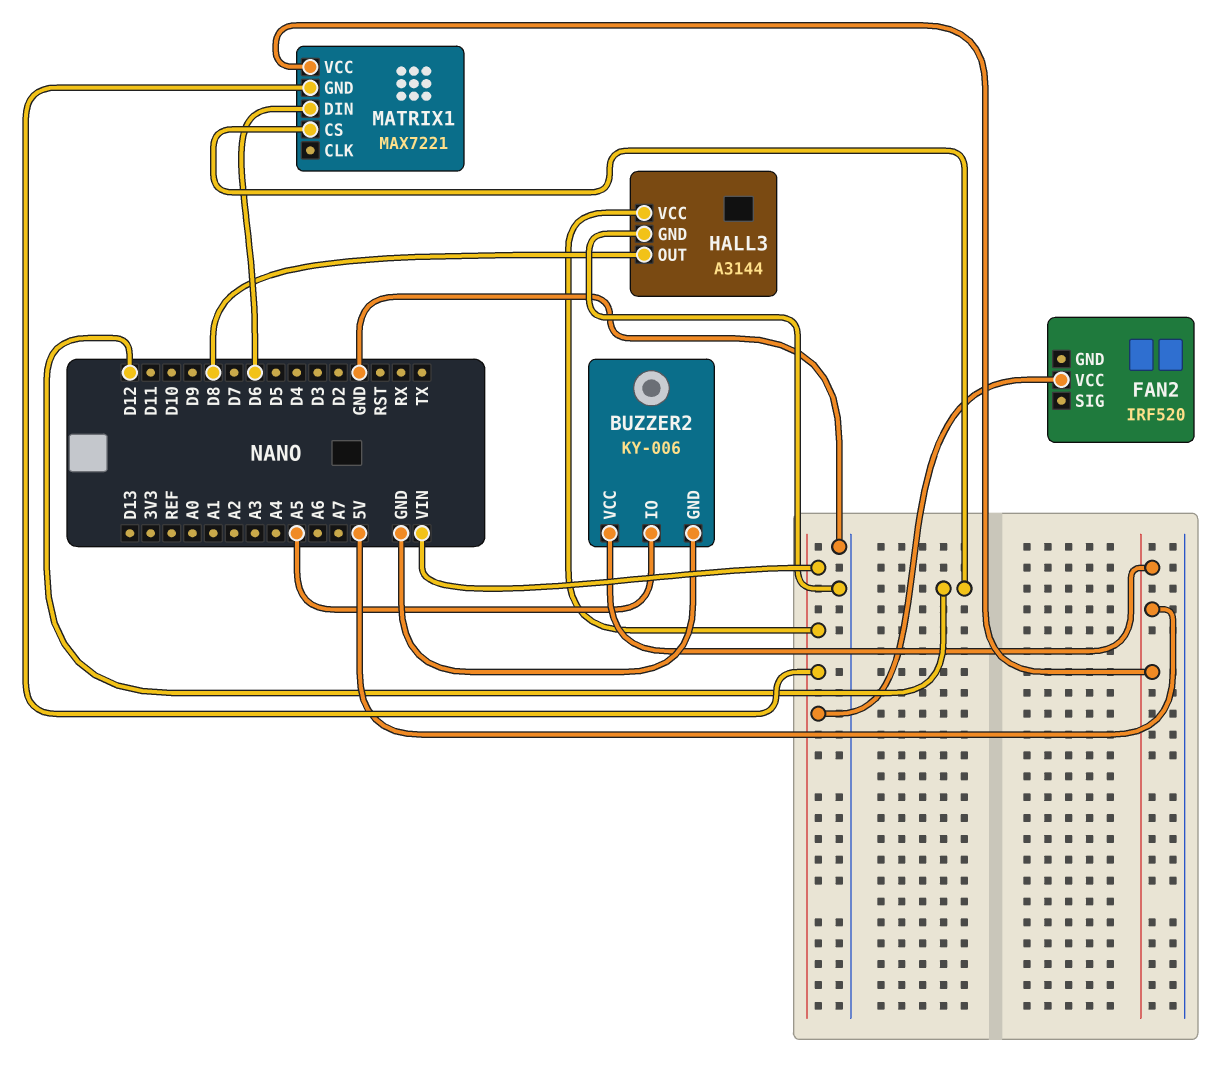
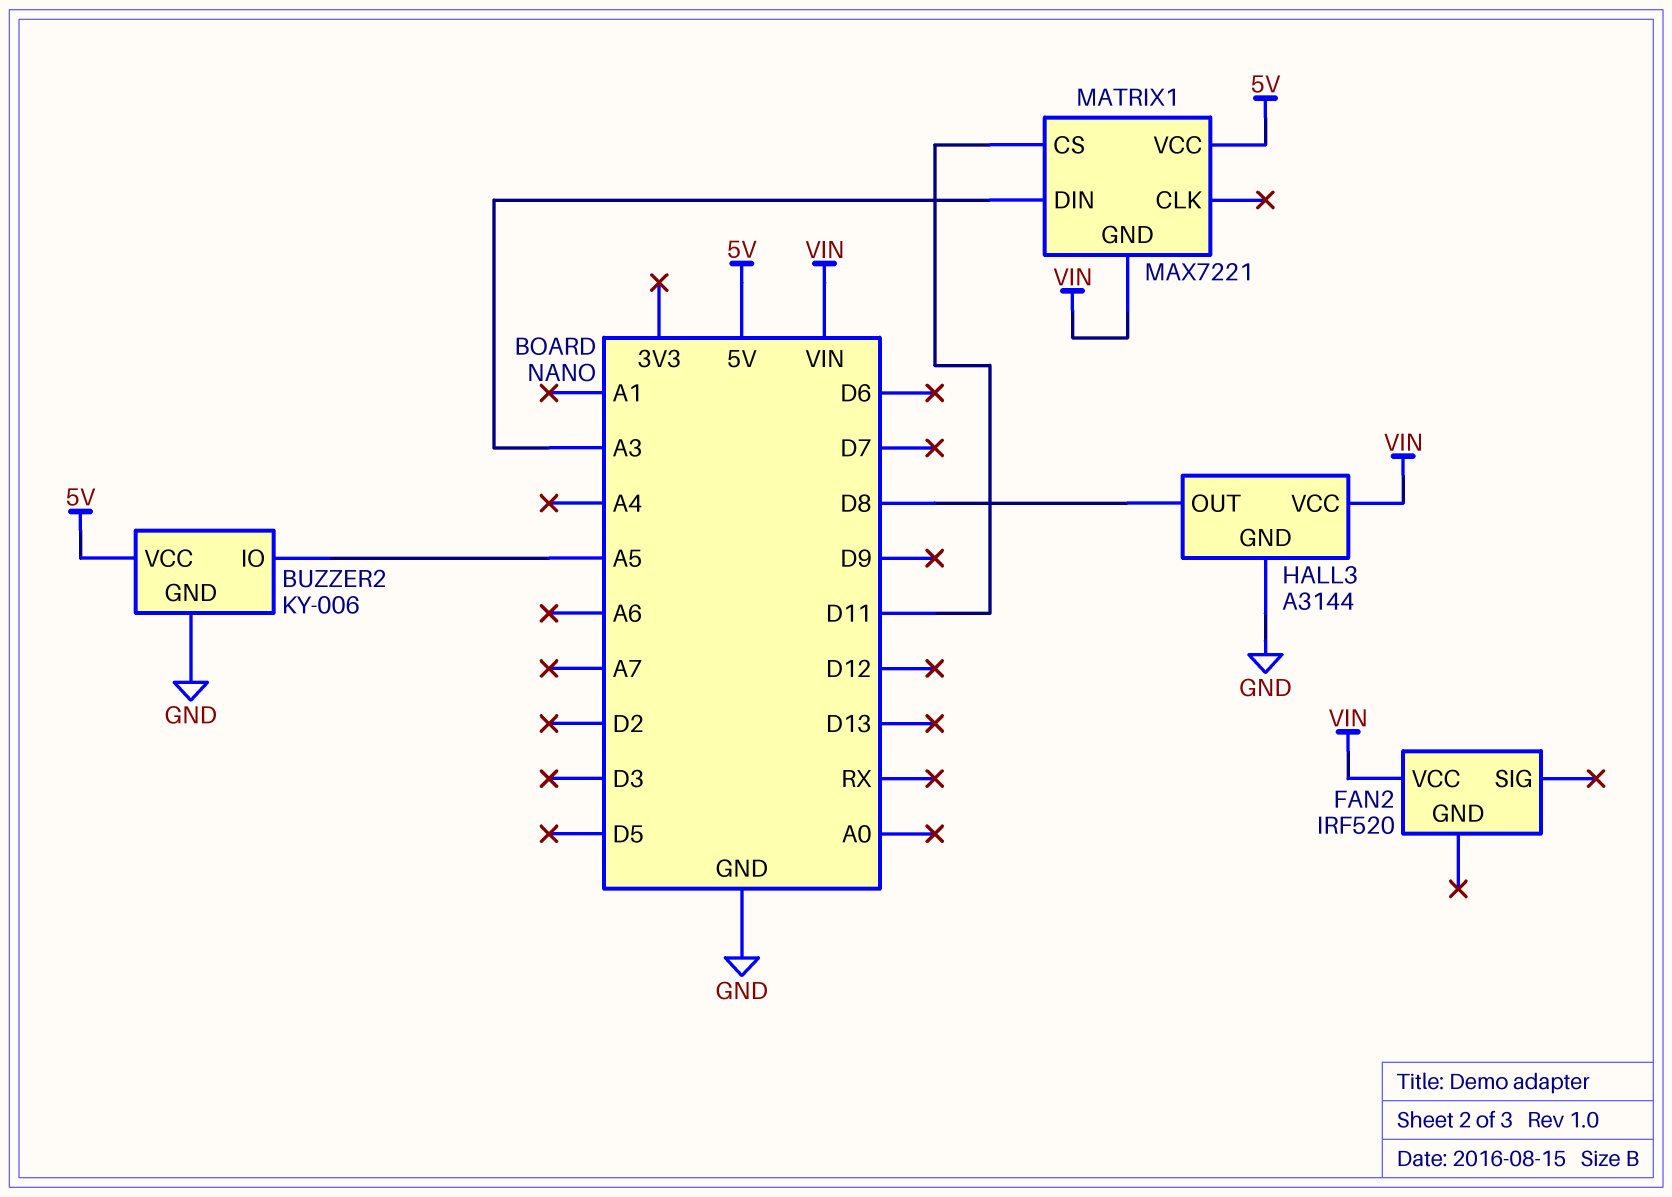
MATRIX1 pin CS: D12 -> D11
MATRIX1 pin DIN: D6 -> A3

